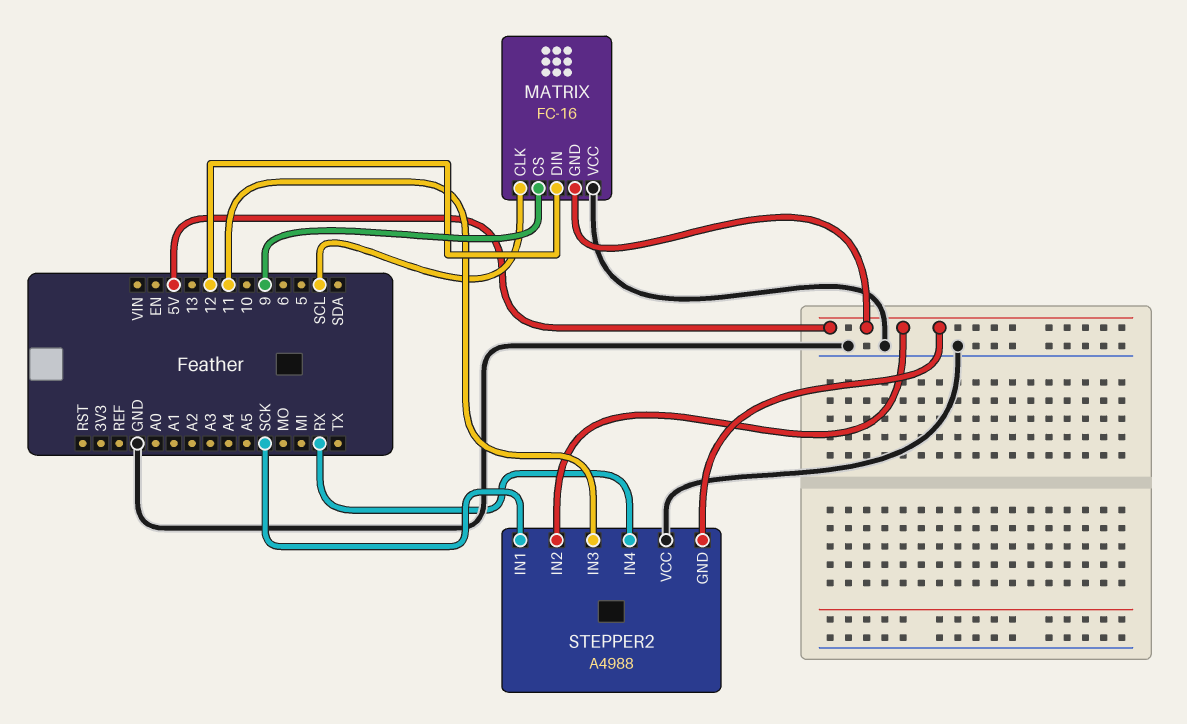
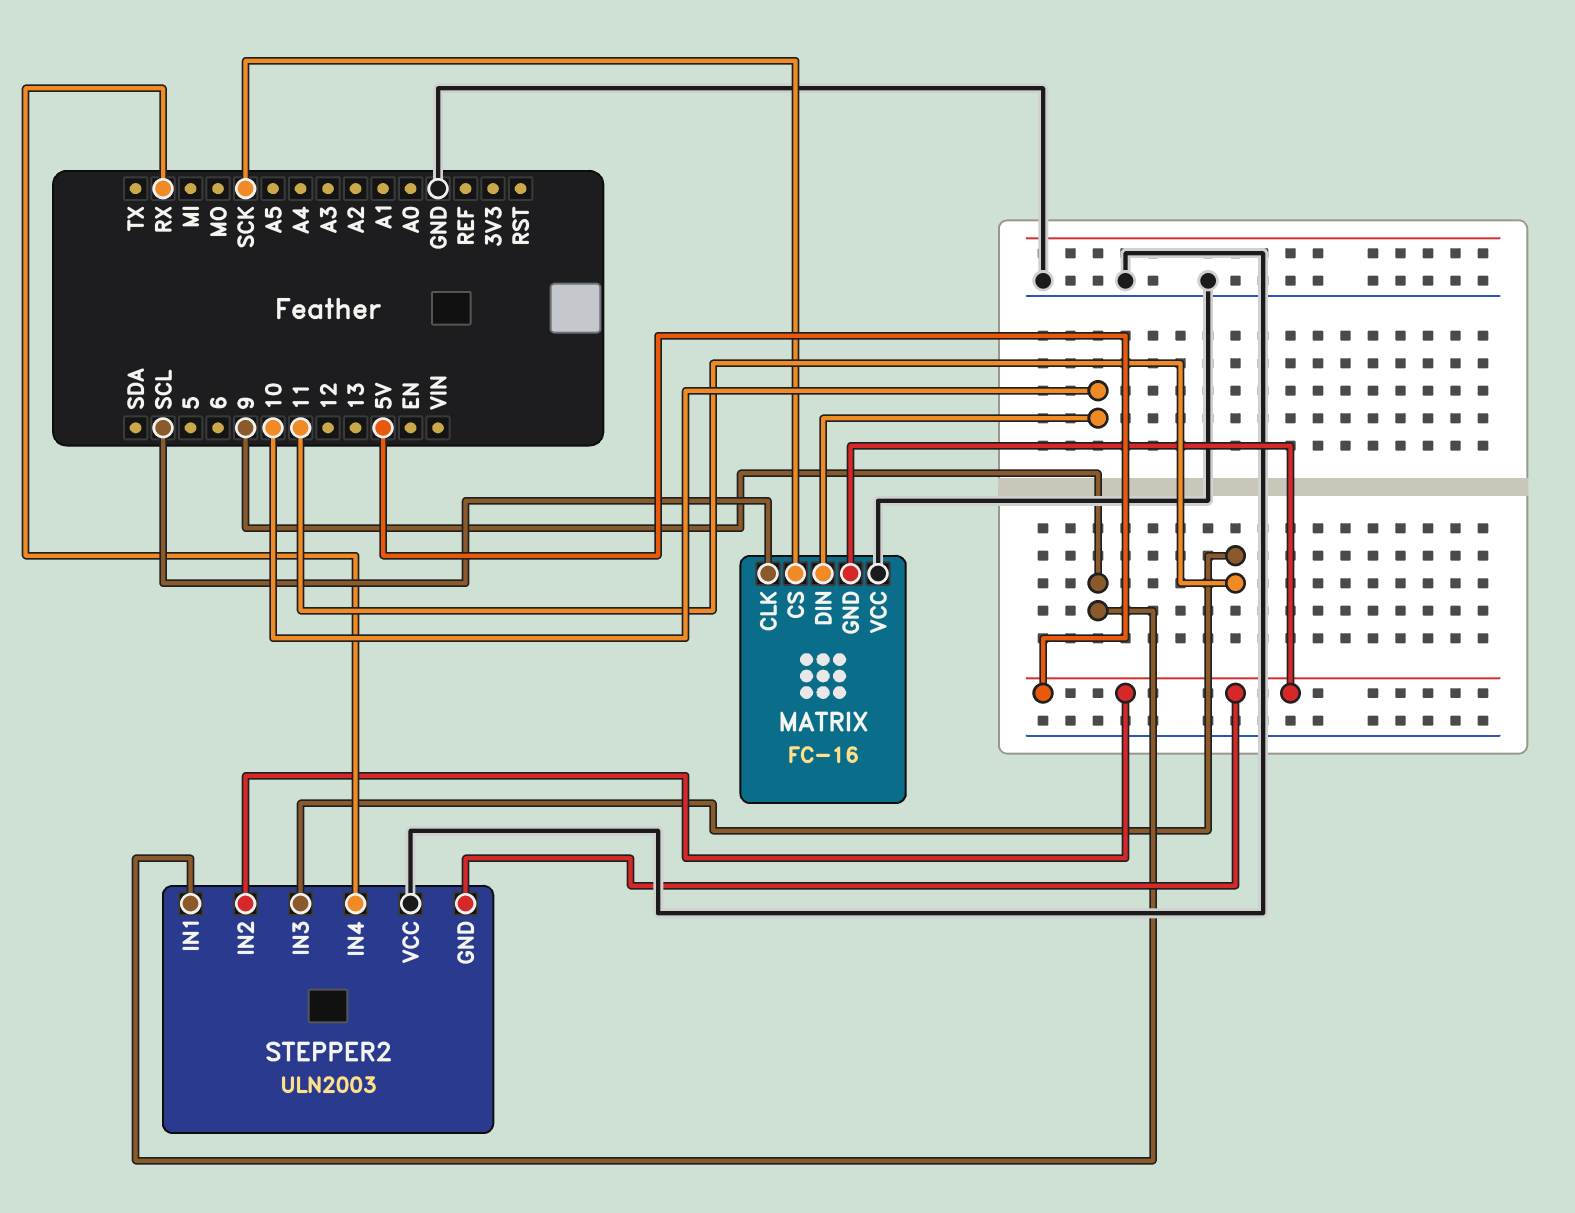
MATRIX pin CS: 9 -> SCK
MATRIX pin DIN: 12 -> 10
STEPPER2: A4988 -> ULN2003
STEPPER2 pin IN1: SCK -> 9

